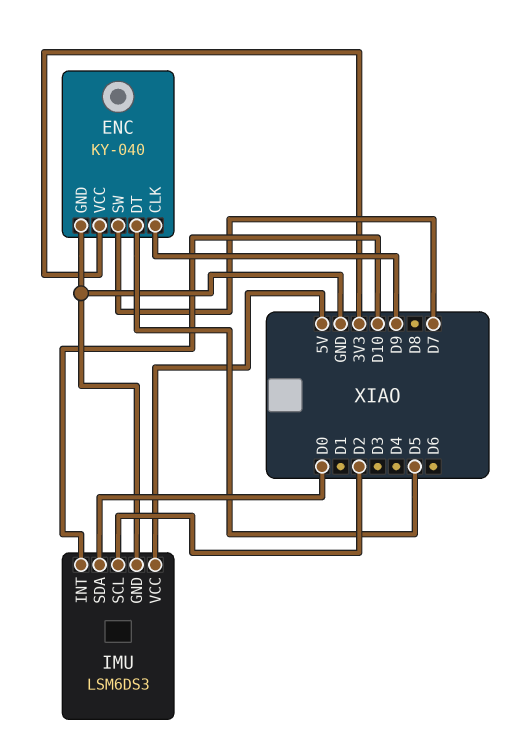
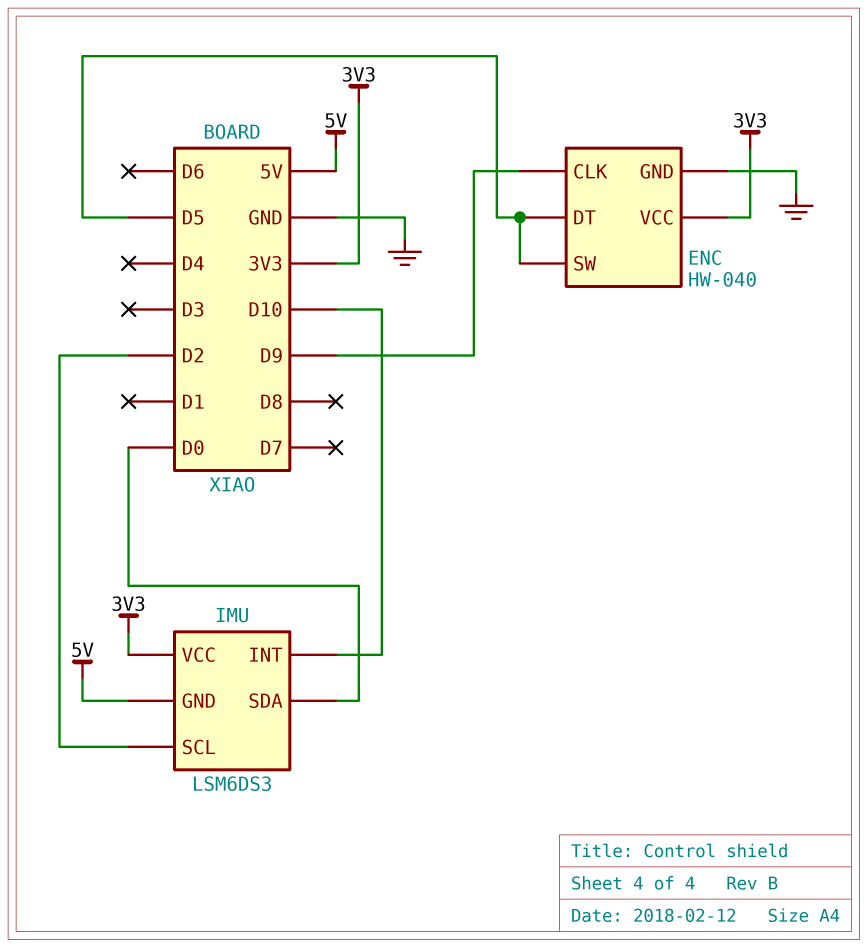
ENC: KY-040 -> HW-040
ENC pin SW: D7 -> D5
IMU pin GND: GND -> 5V
IMU pin VCC: 5V -> 3V3

